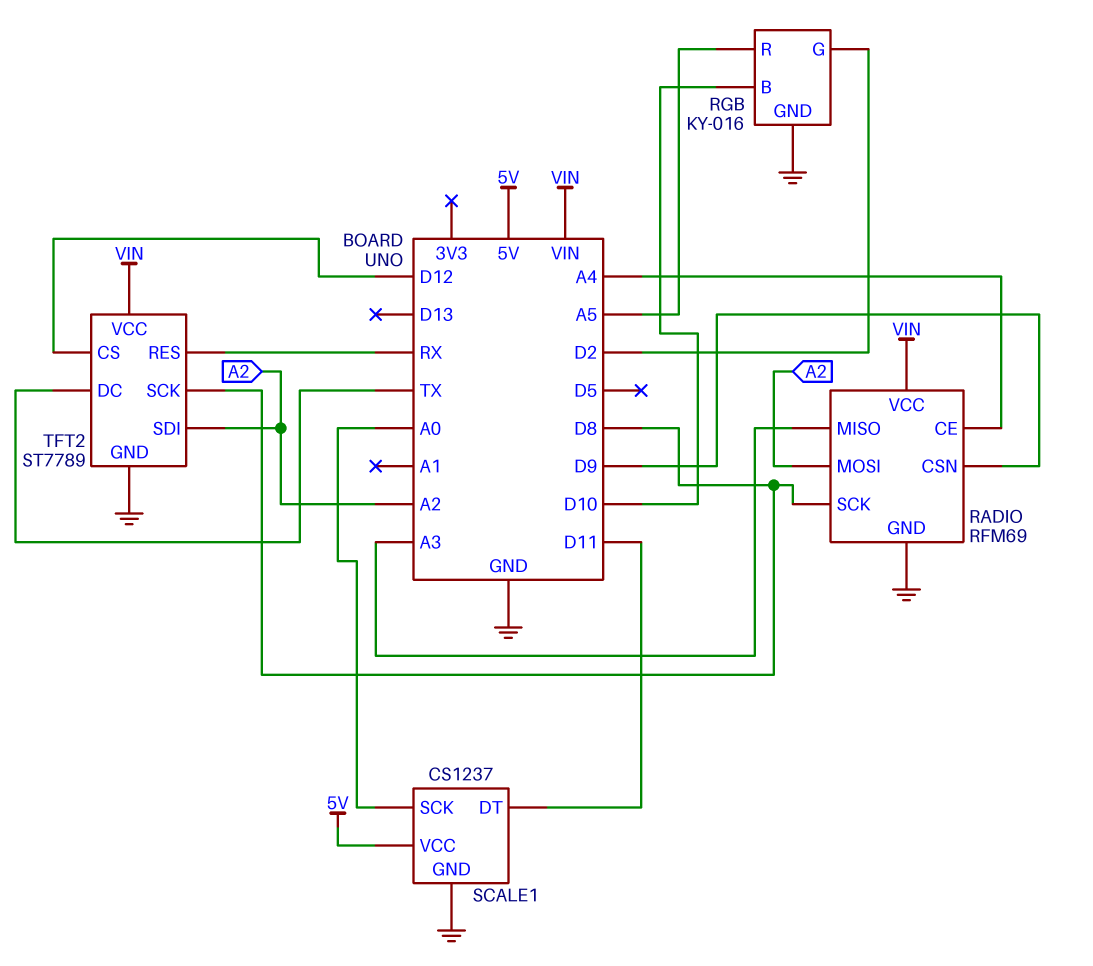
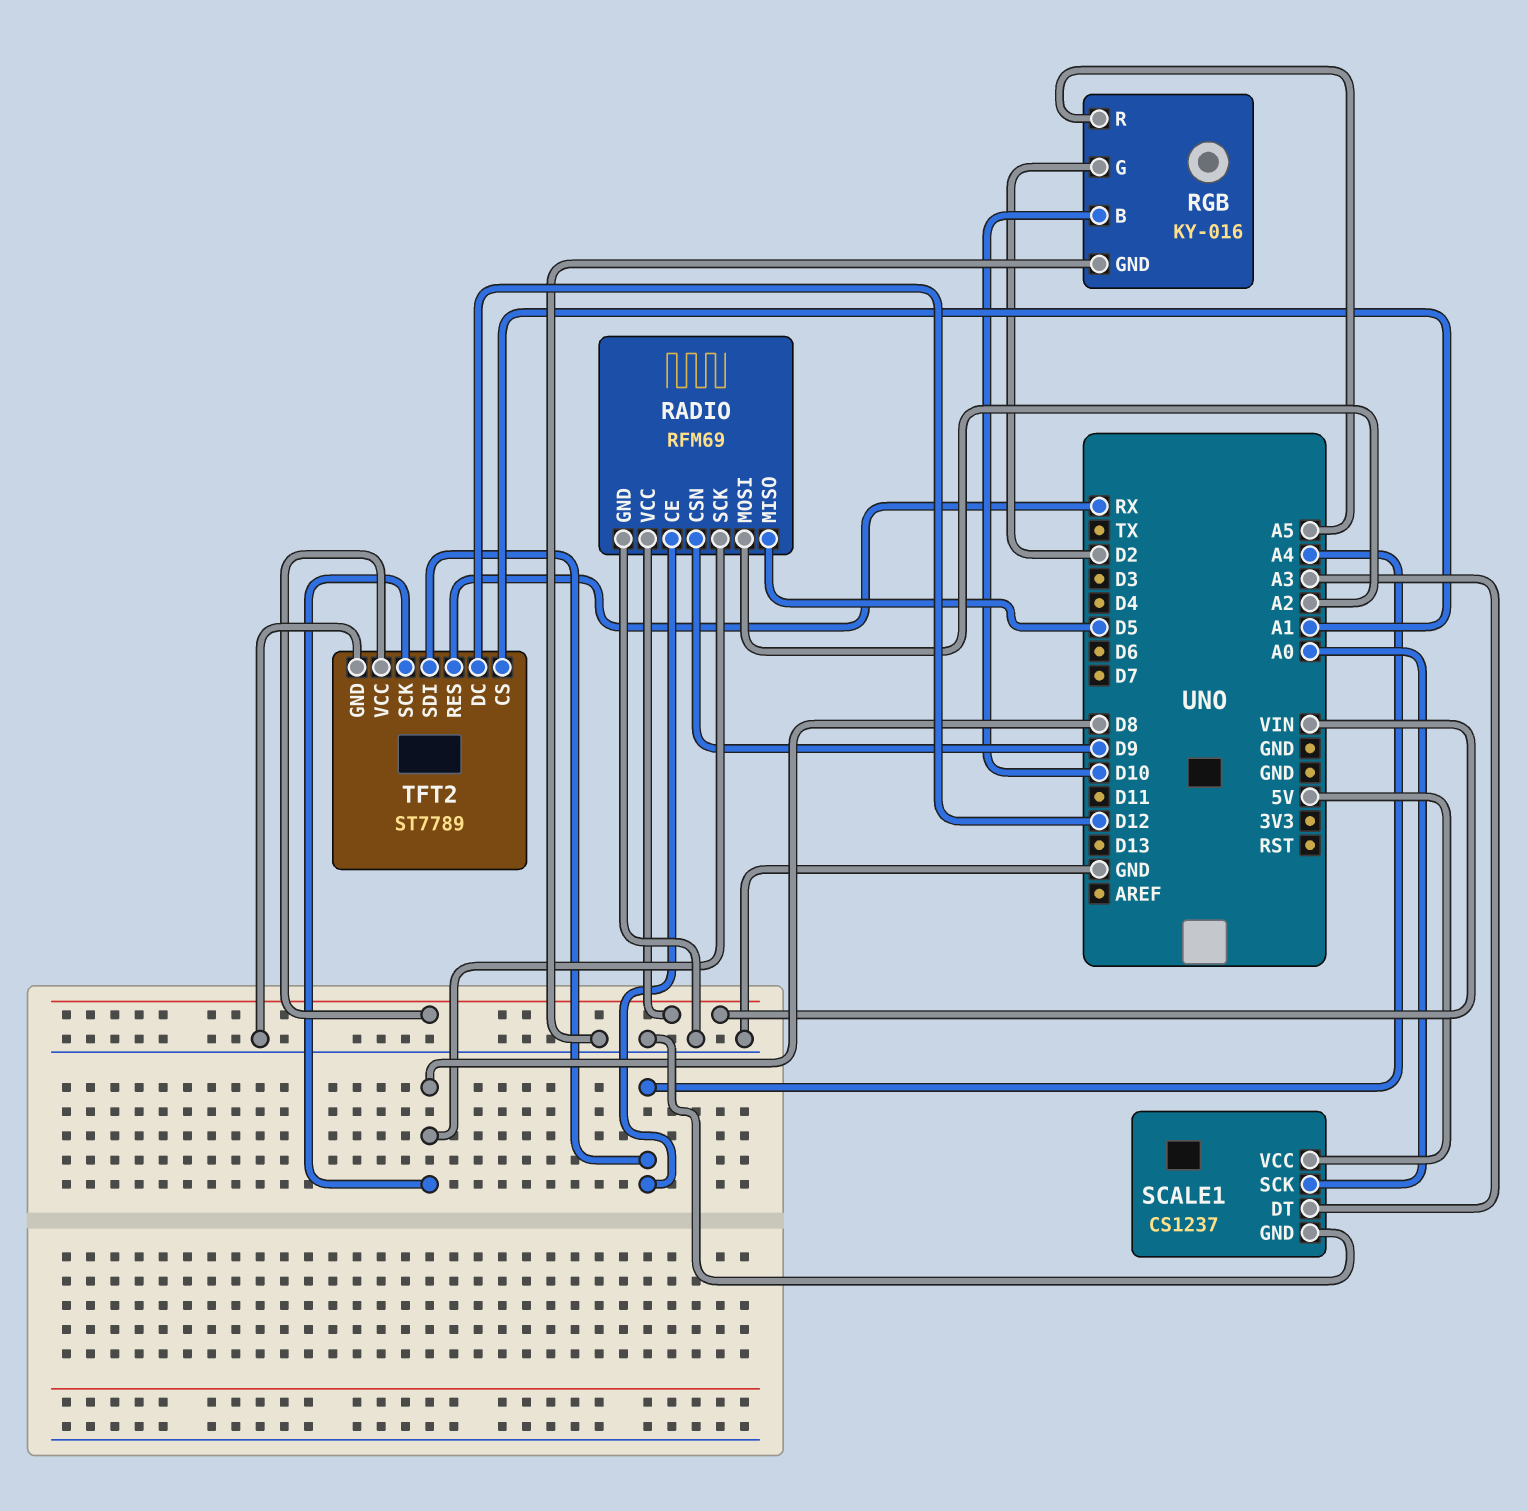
RADIO pin MISO: A3 -> D5
SCALE1 pin DT: D11 -> A3
TFT2 pin CS: D12 -> A1
TFT2 pin DC: TX -> D12
TFT2 pin SDI: A2 -> A4

